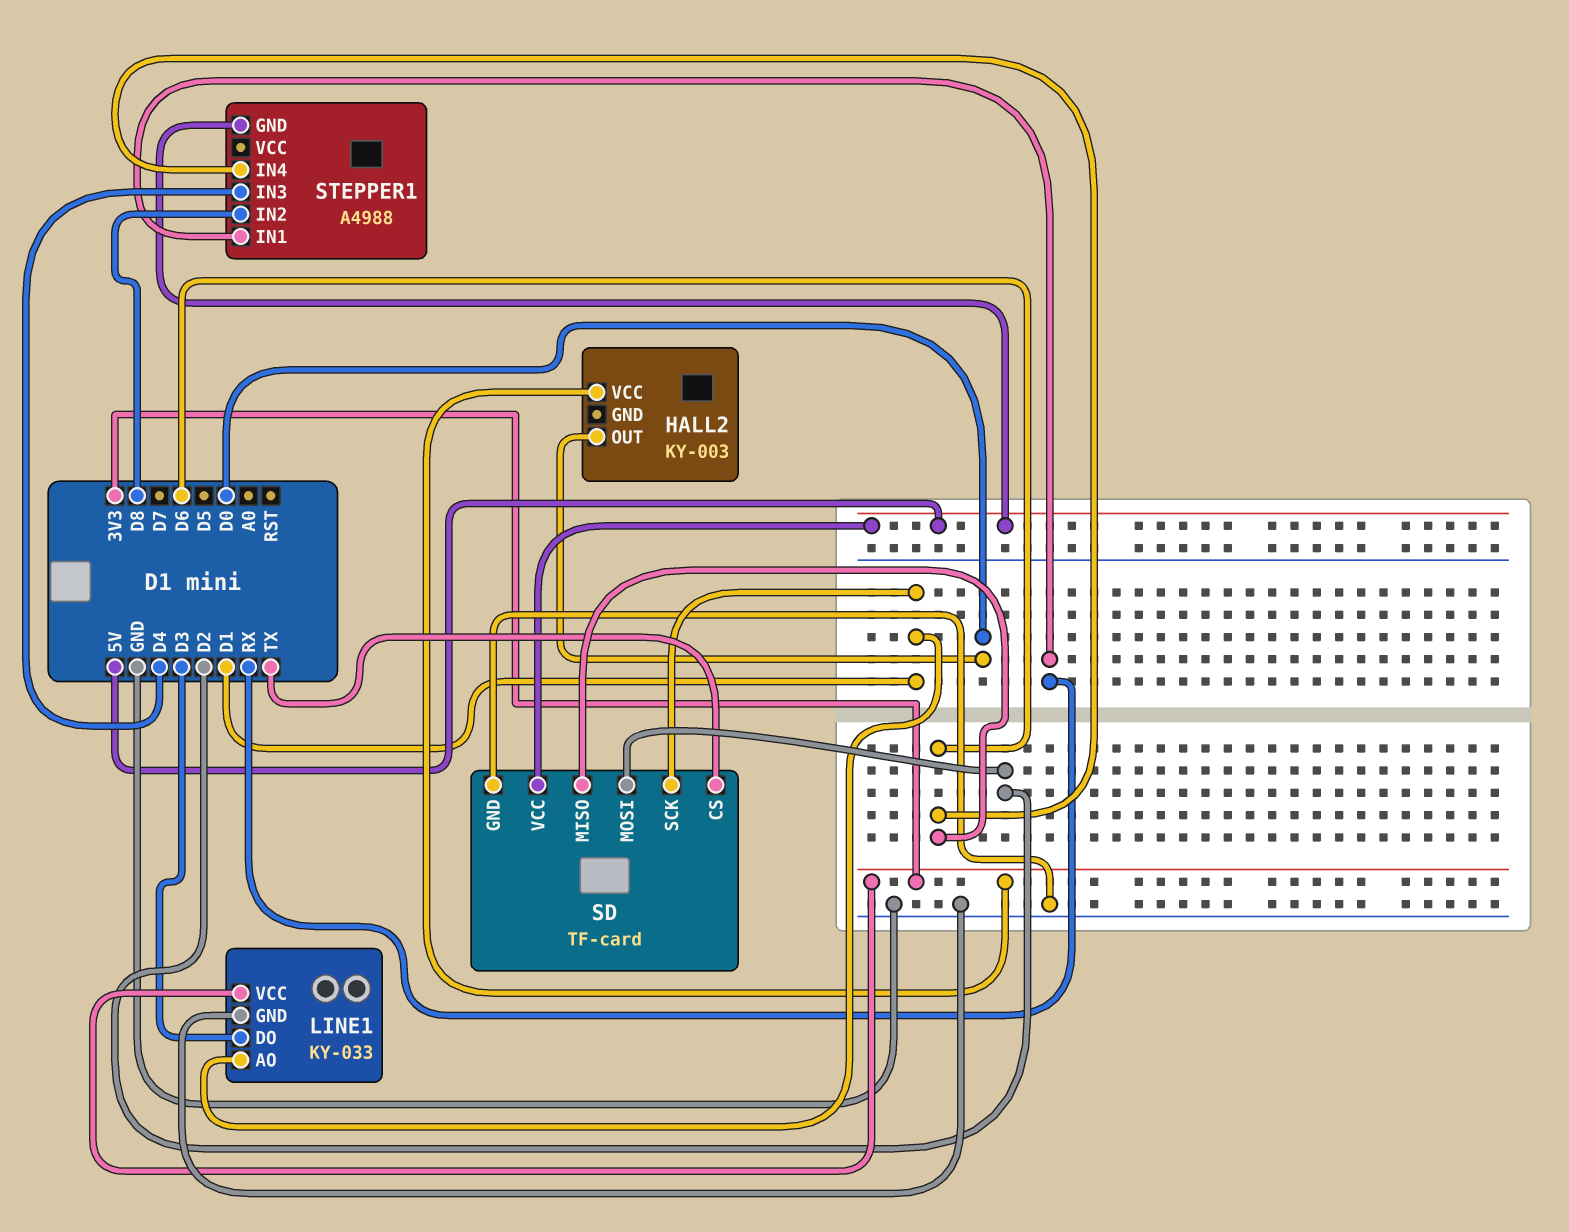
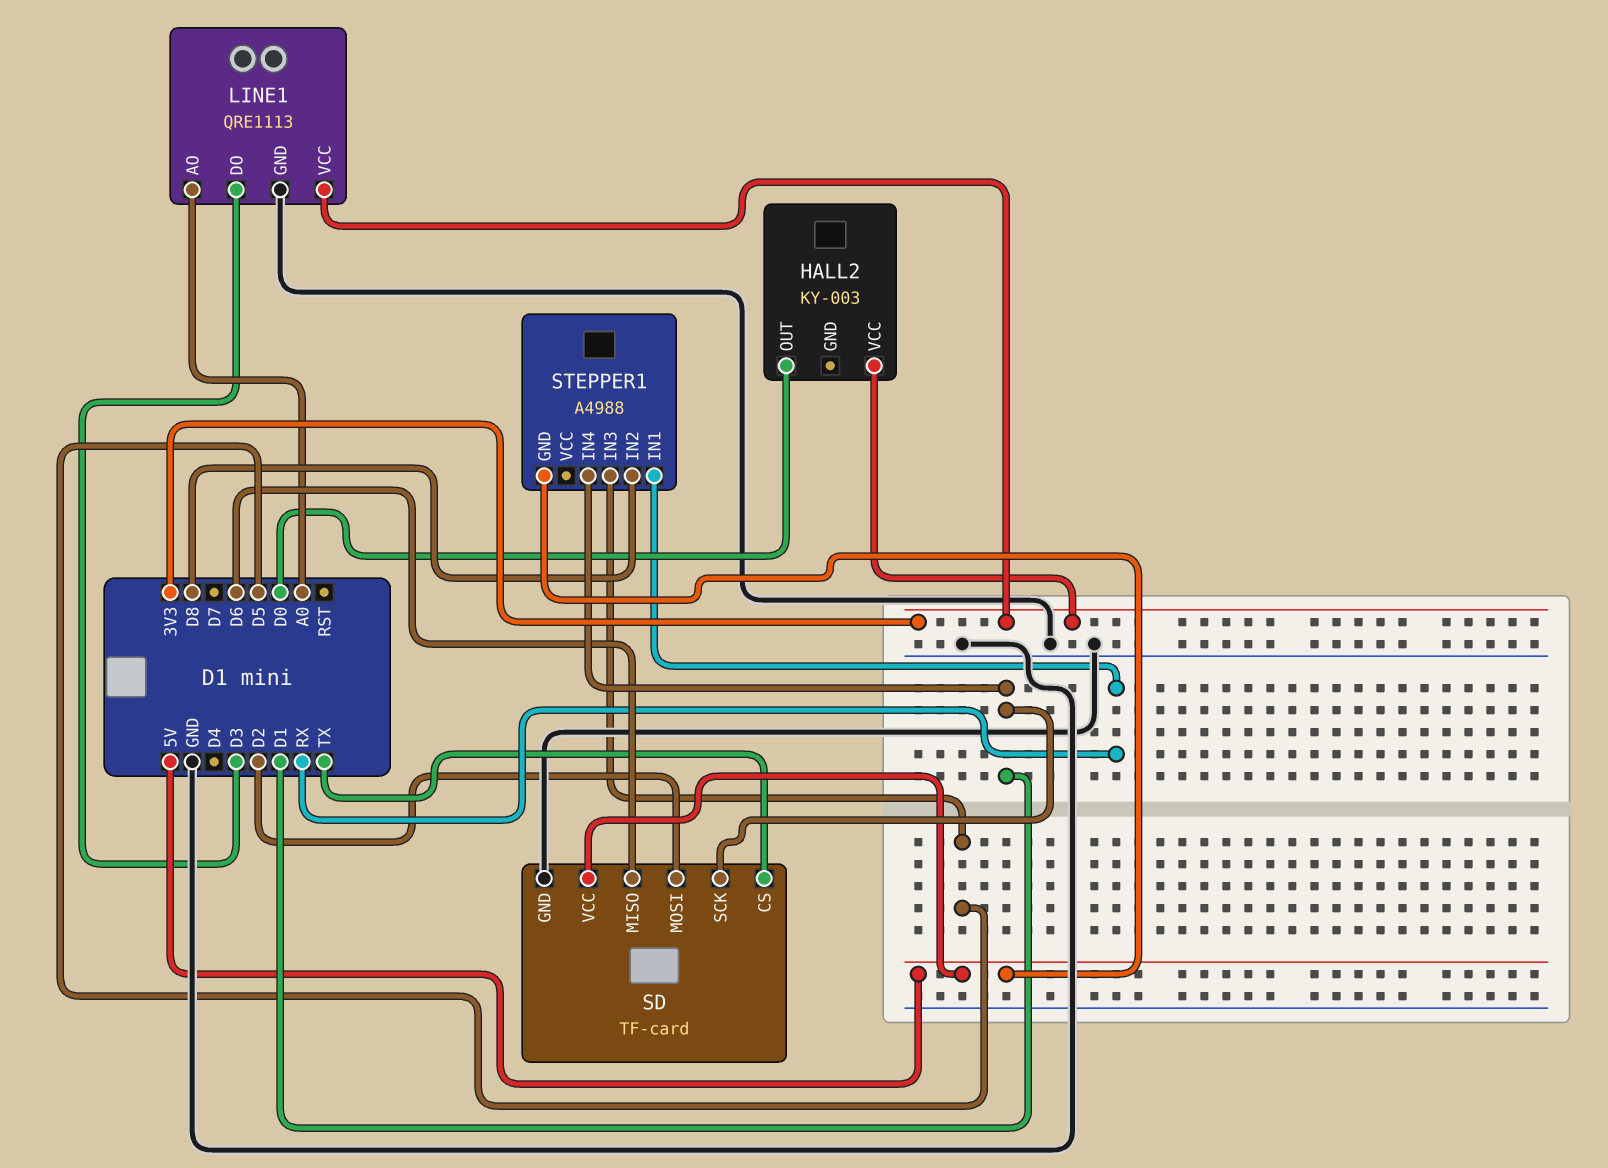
LINE1: KY-033 -> QRE1113
LINE1 pin AO: D1 -> A0
STEPPER1 pin IN3: D4 -> D5
STEPPER1 pin IN4: D6 -> D1

